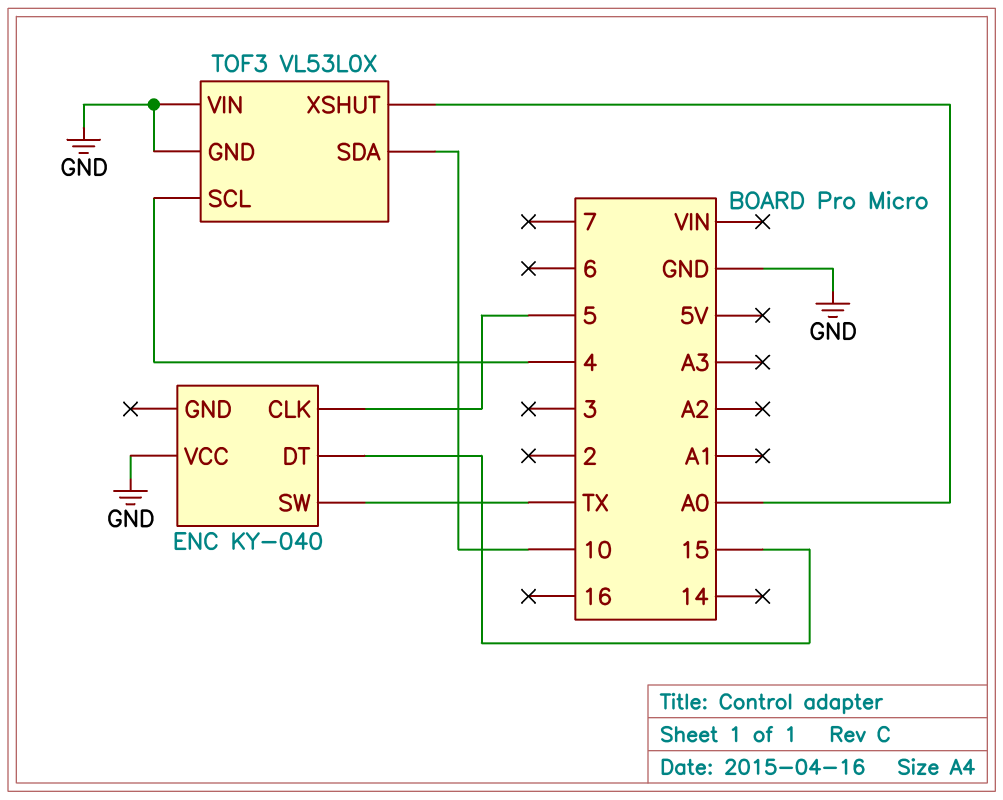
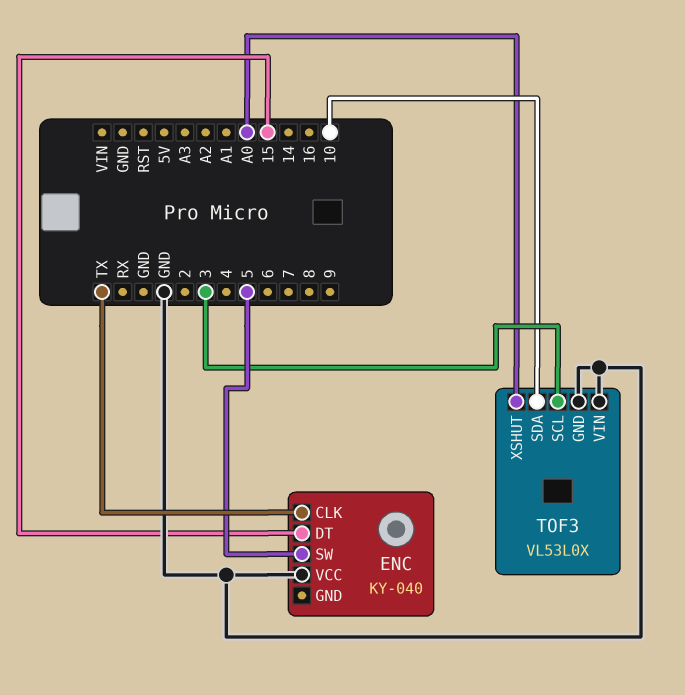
ENC pin CLK: 5 -> TX
ENC pin SW: TX -> 5
TOF3 pin SCL: 4 -> 3

